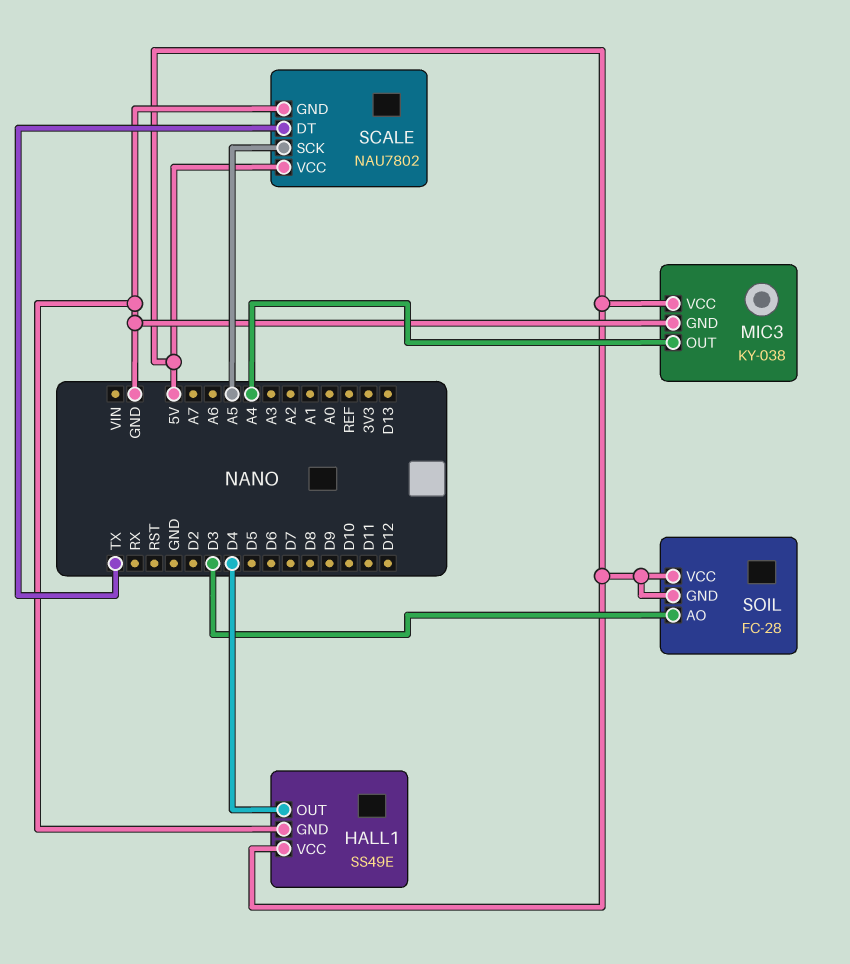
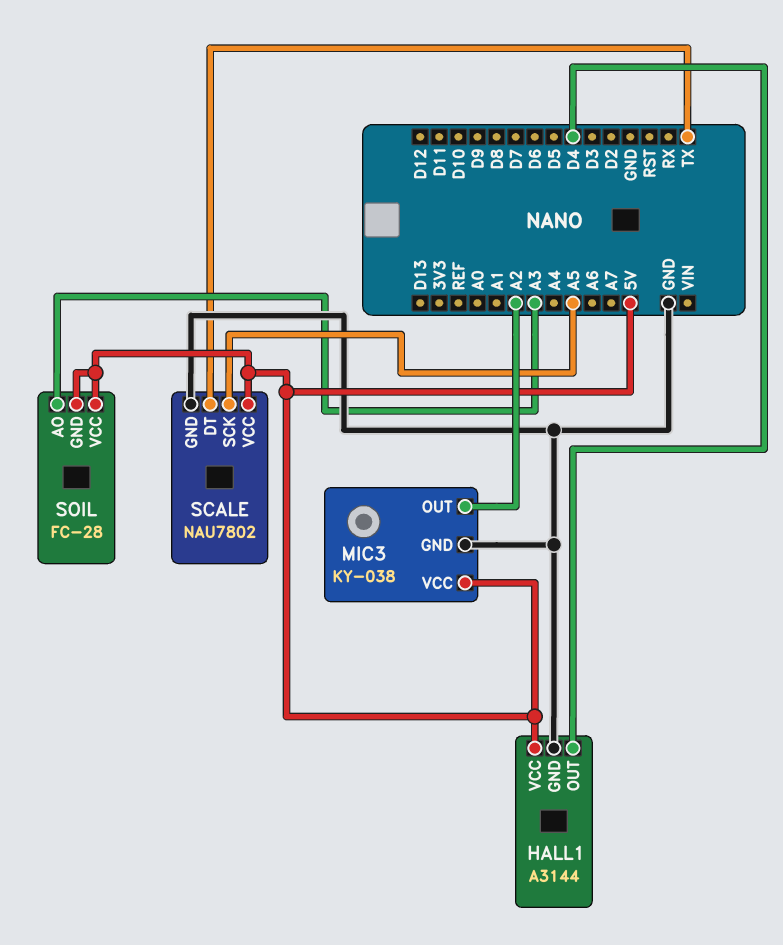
HALL1: SS49E -> A3144
MIC3 pin OUT: A4 -> A2
SOIL pin AO: D3 -> A3

